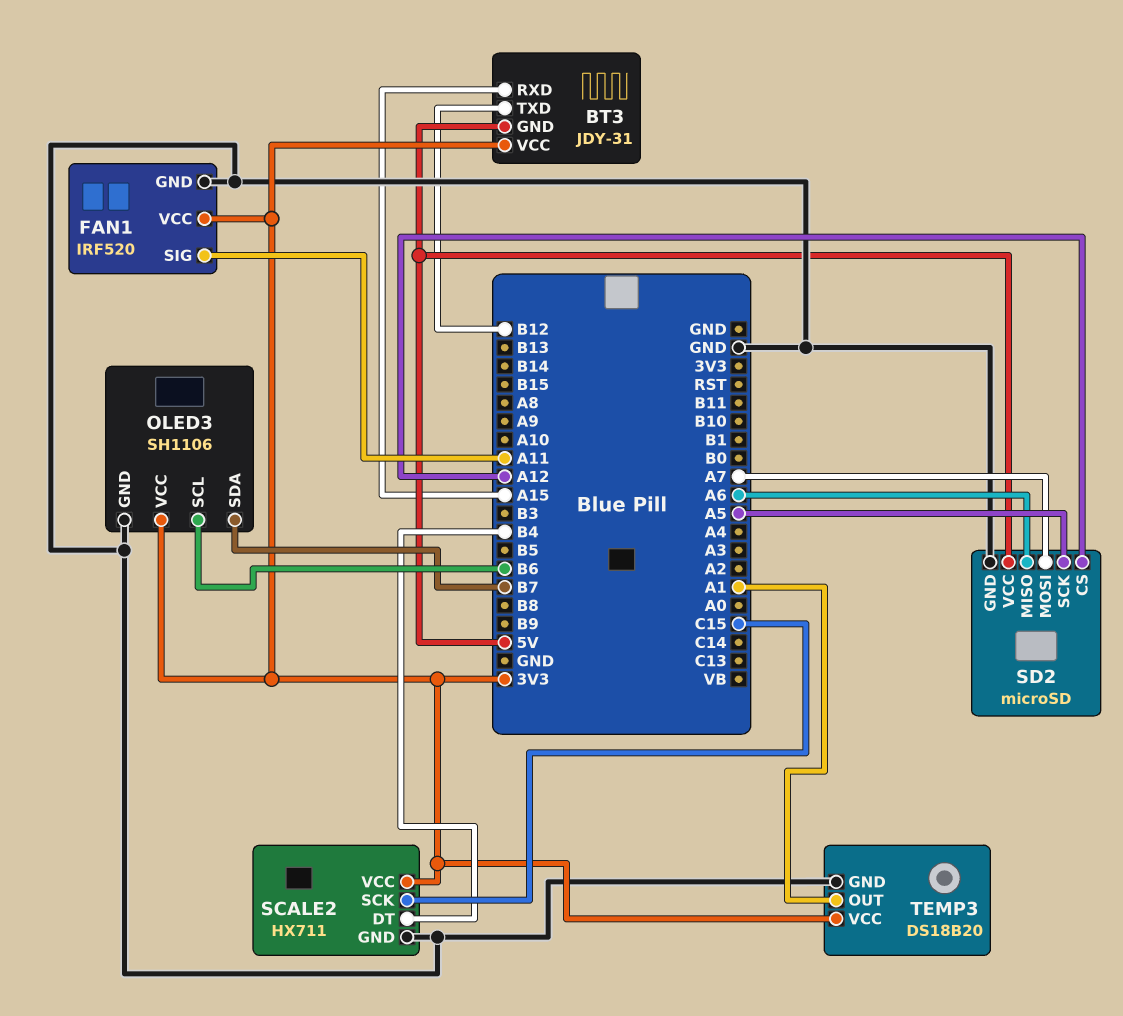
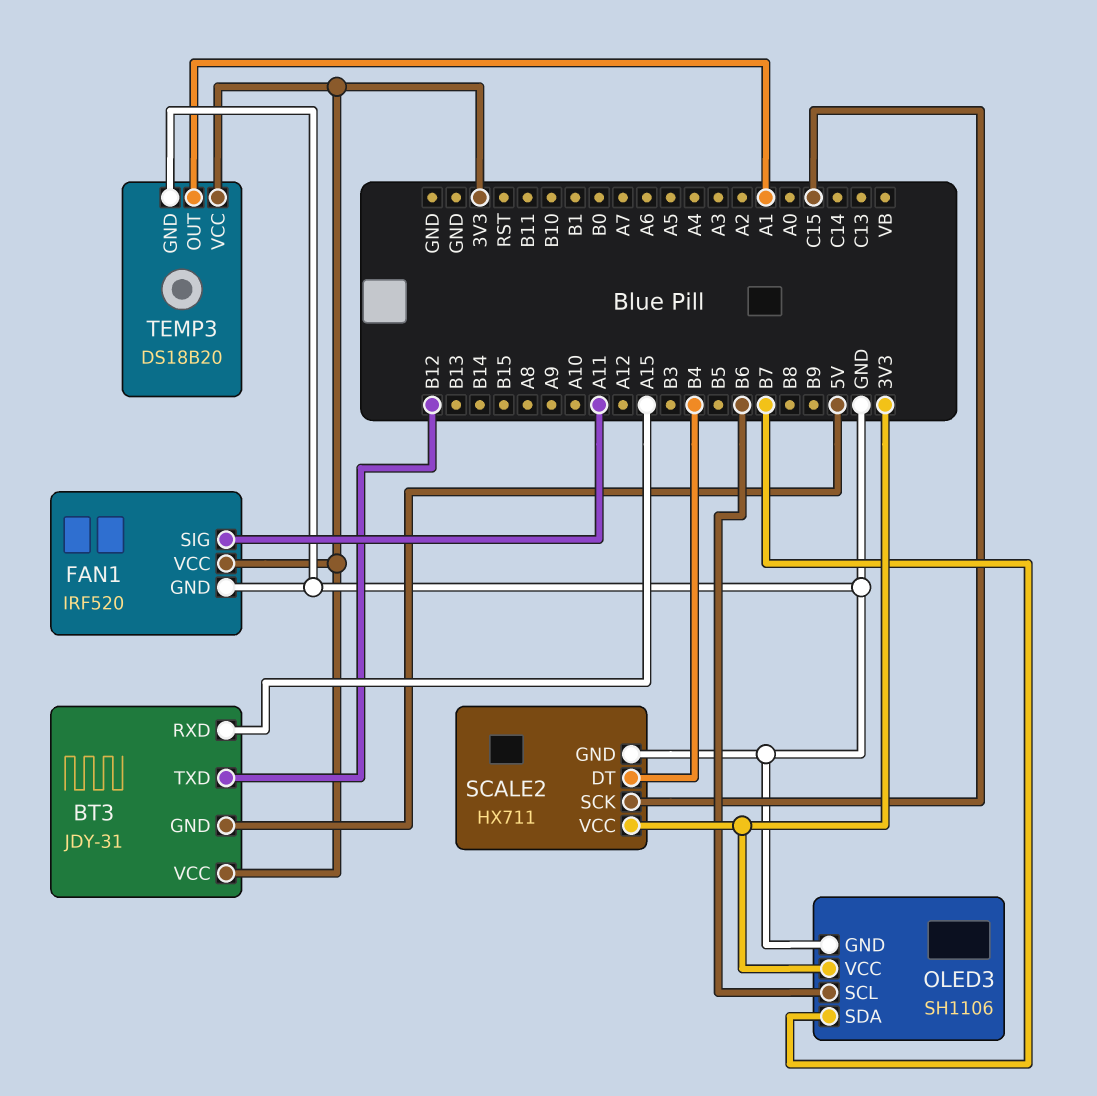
SD2: microSD -> none
SD2 pin CS: A12 -> none
SD2 pin GND: GND -> none
SD2 pin MISO: A6 -> none
SD2 pin MOSI: A7 -> none
SD2 pin SCK: A5 -> none
SD2 pin VCC: 5V -> none

